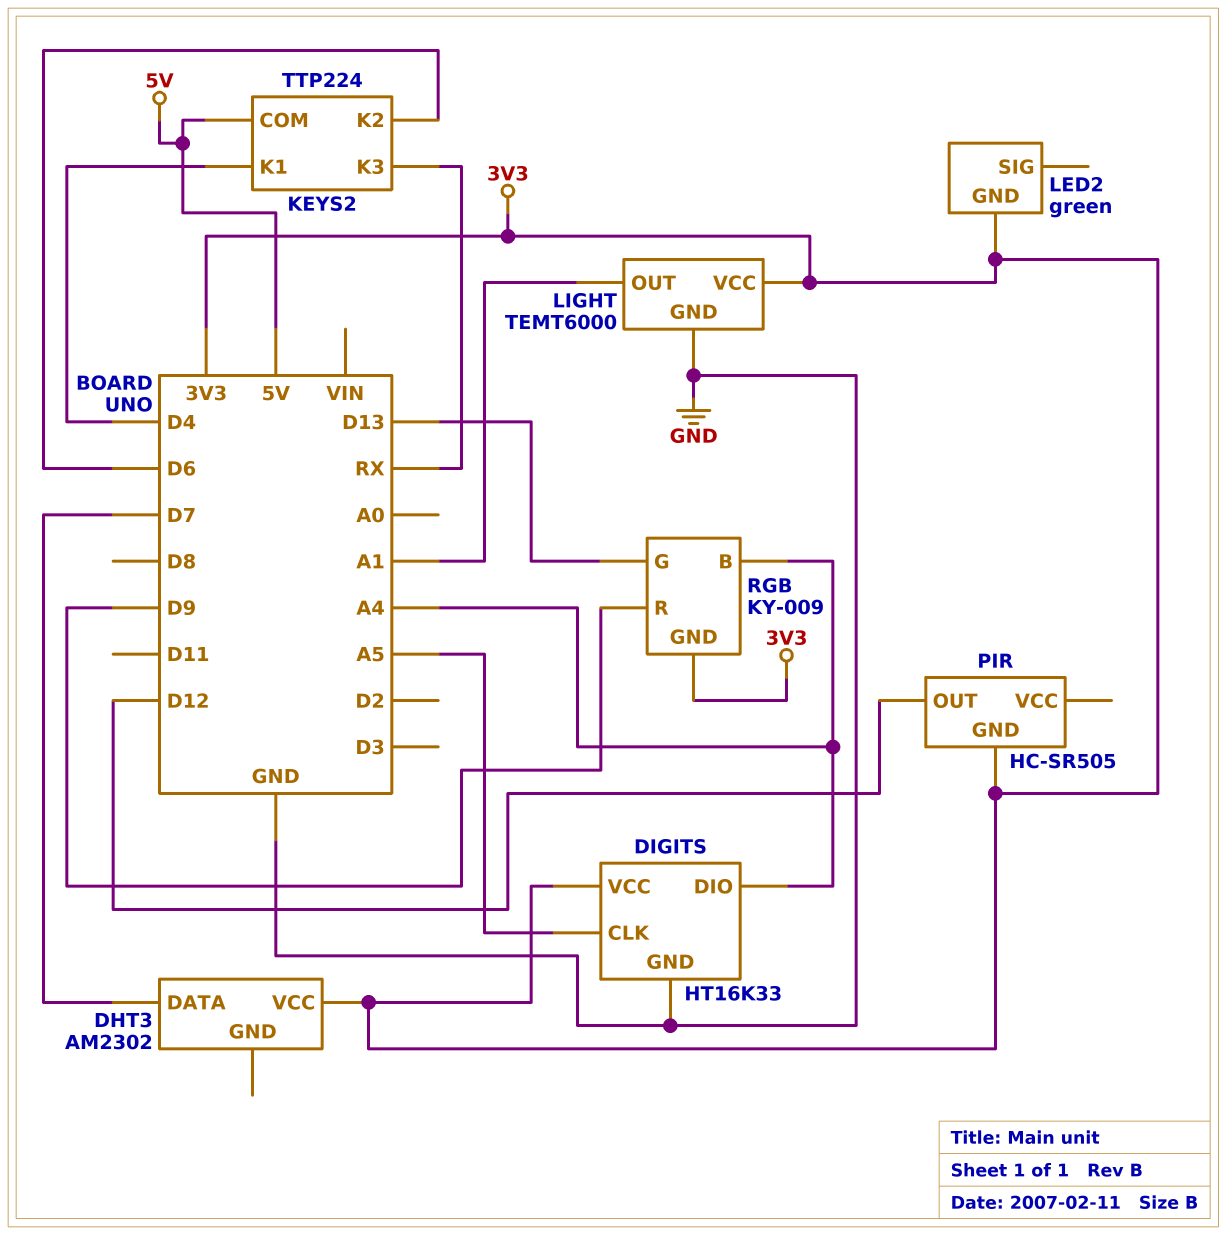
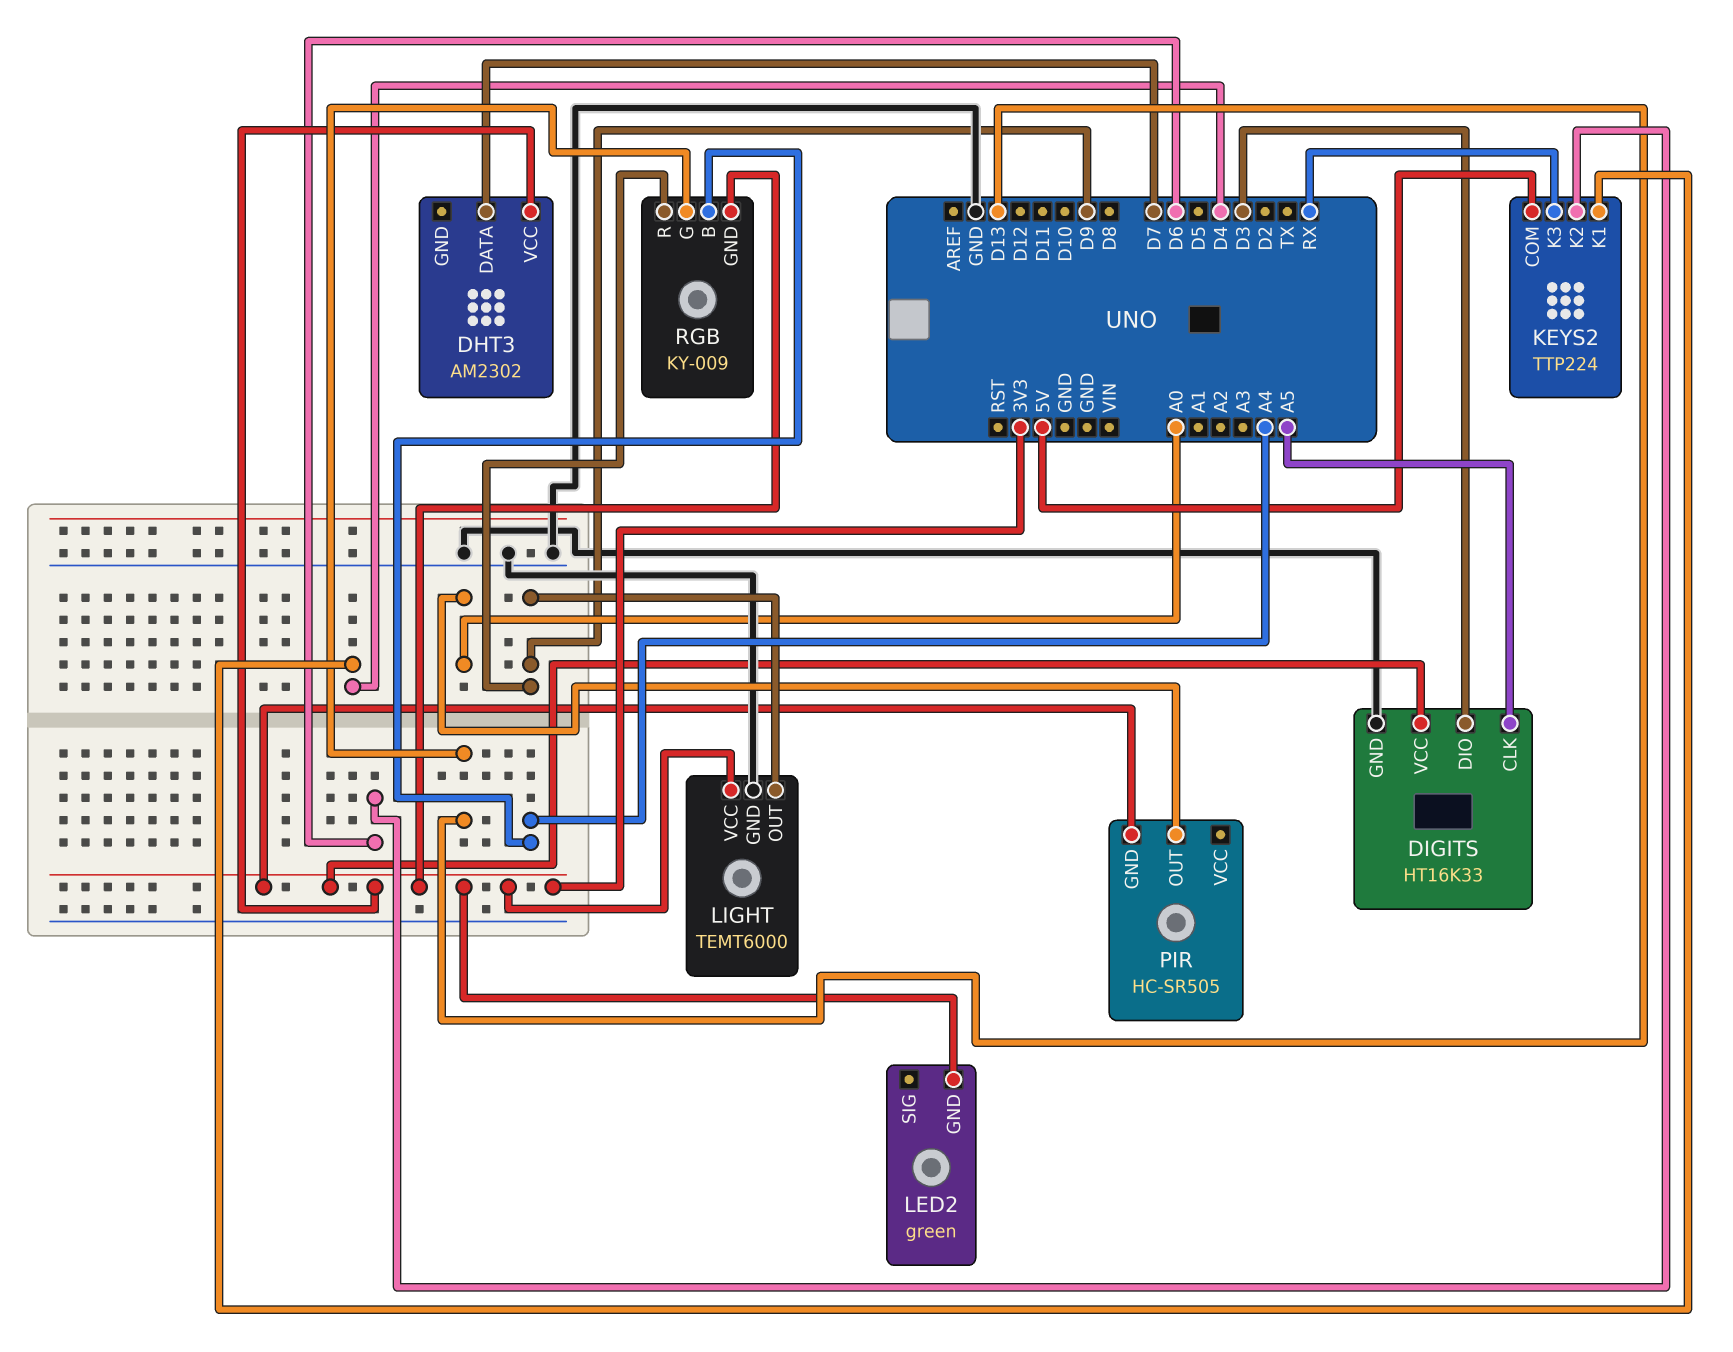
DIGITS pin DIO: A4 -> D3
LIGHT pin OUT: A1 -> D9
PIR pin OUT: D12 -> A0

